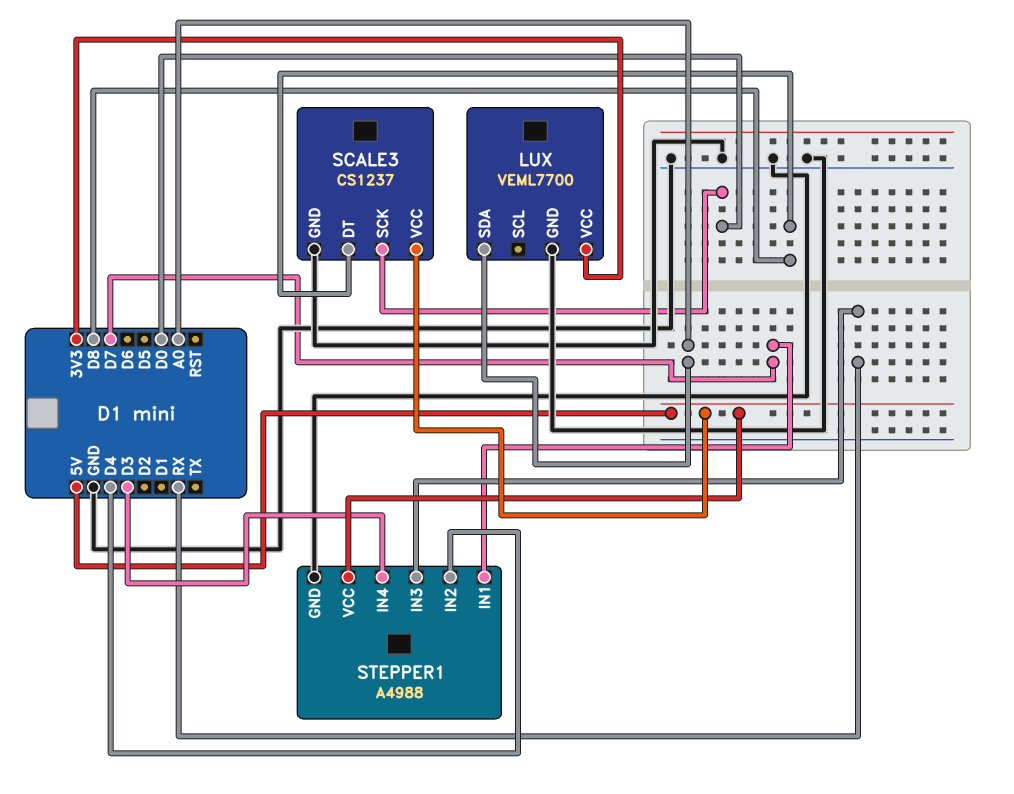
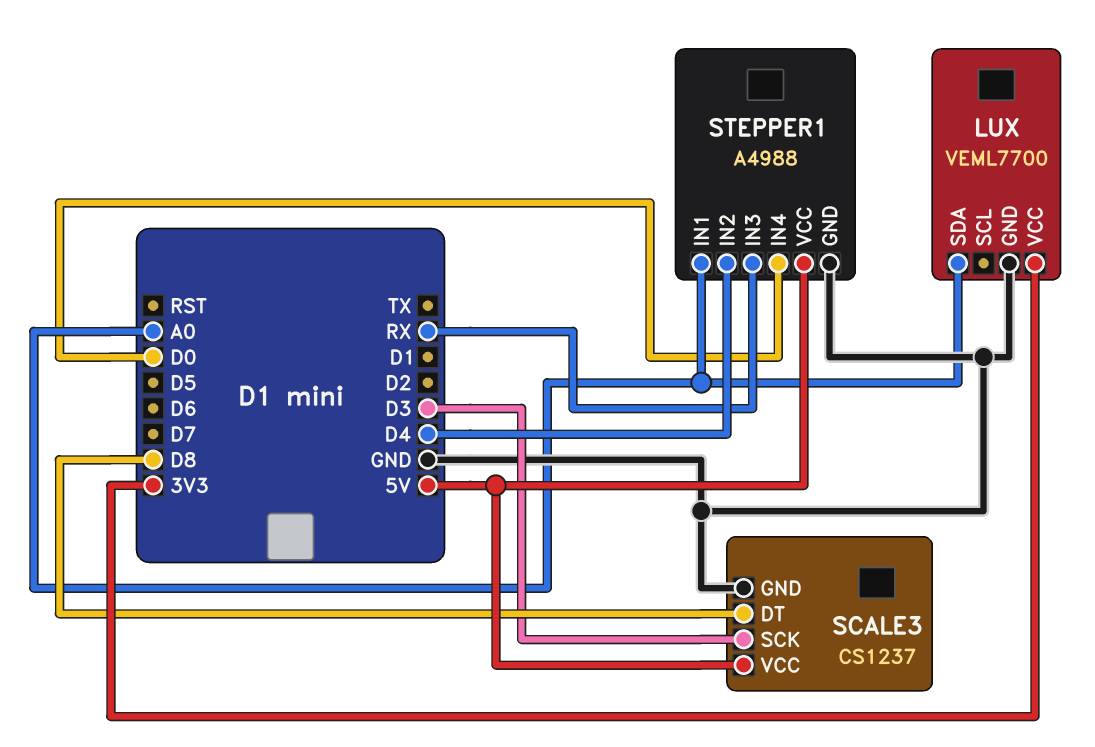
SCALE3 pin SCK: D0 -> D3
STEPPER1 pin IN1: D7 -> A0
STEPPER1 pin IN4: D3 -> D0

